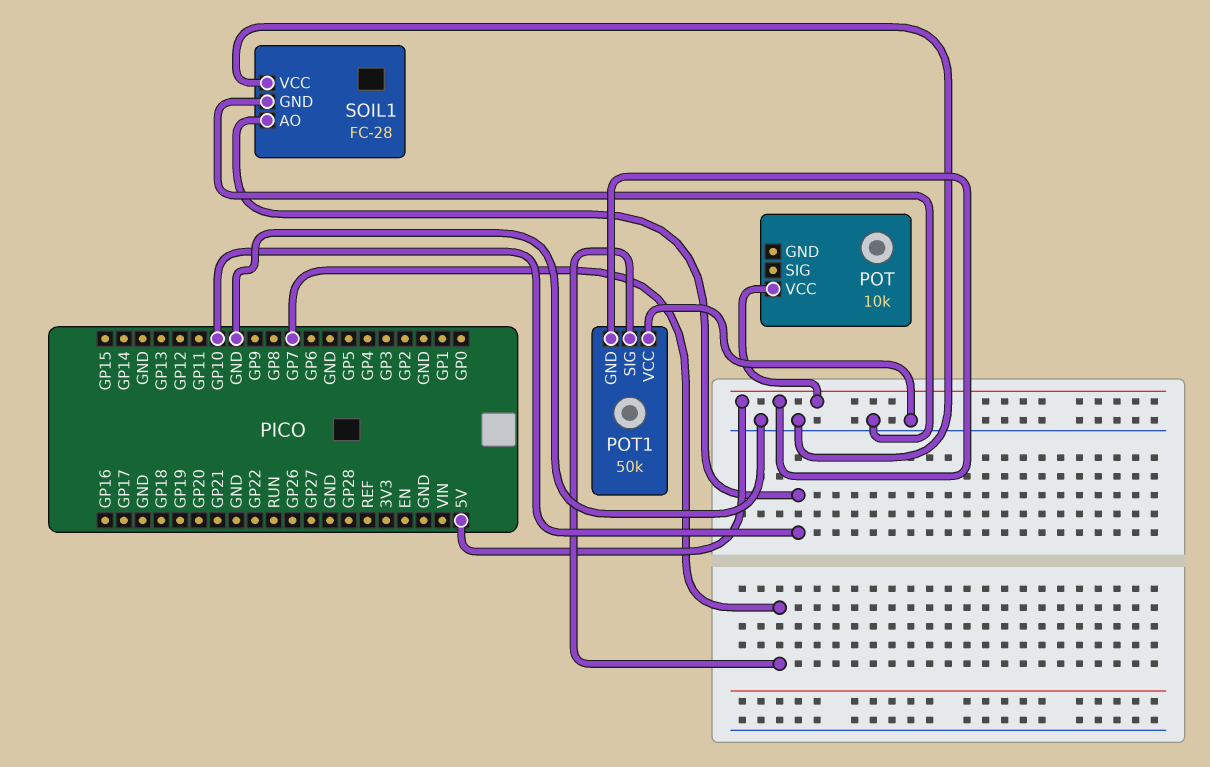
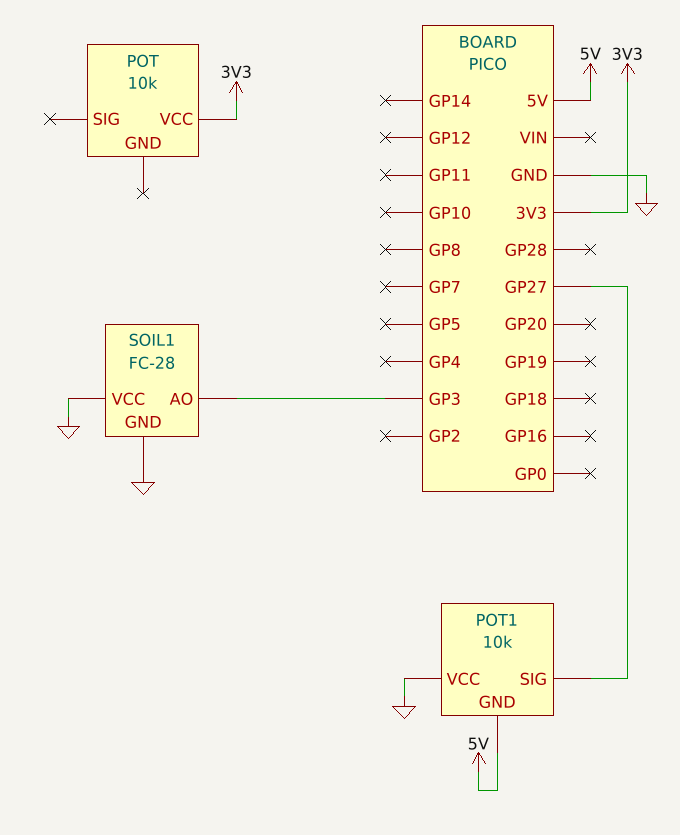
POT pin VCC: 5V -> 3V3
POT1: 50k -> 10k
POT1 pin SIG: GP7 -> GP27
SOIL1 pin AO: GP10 -> GP3

